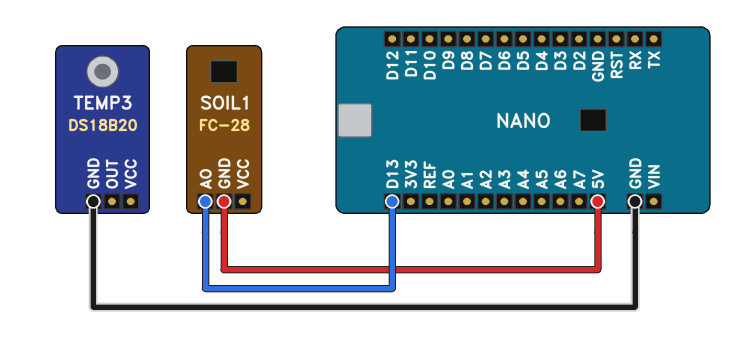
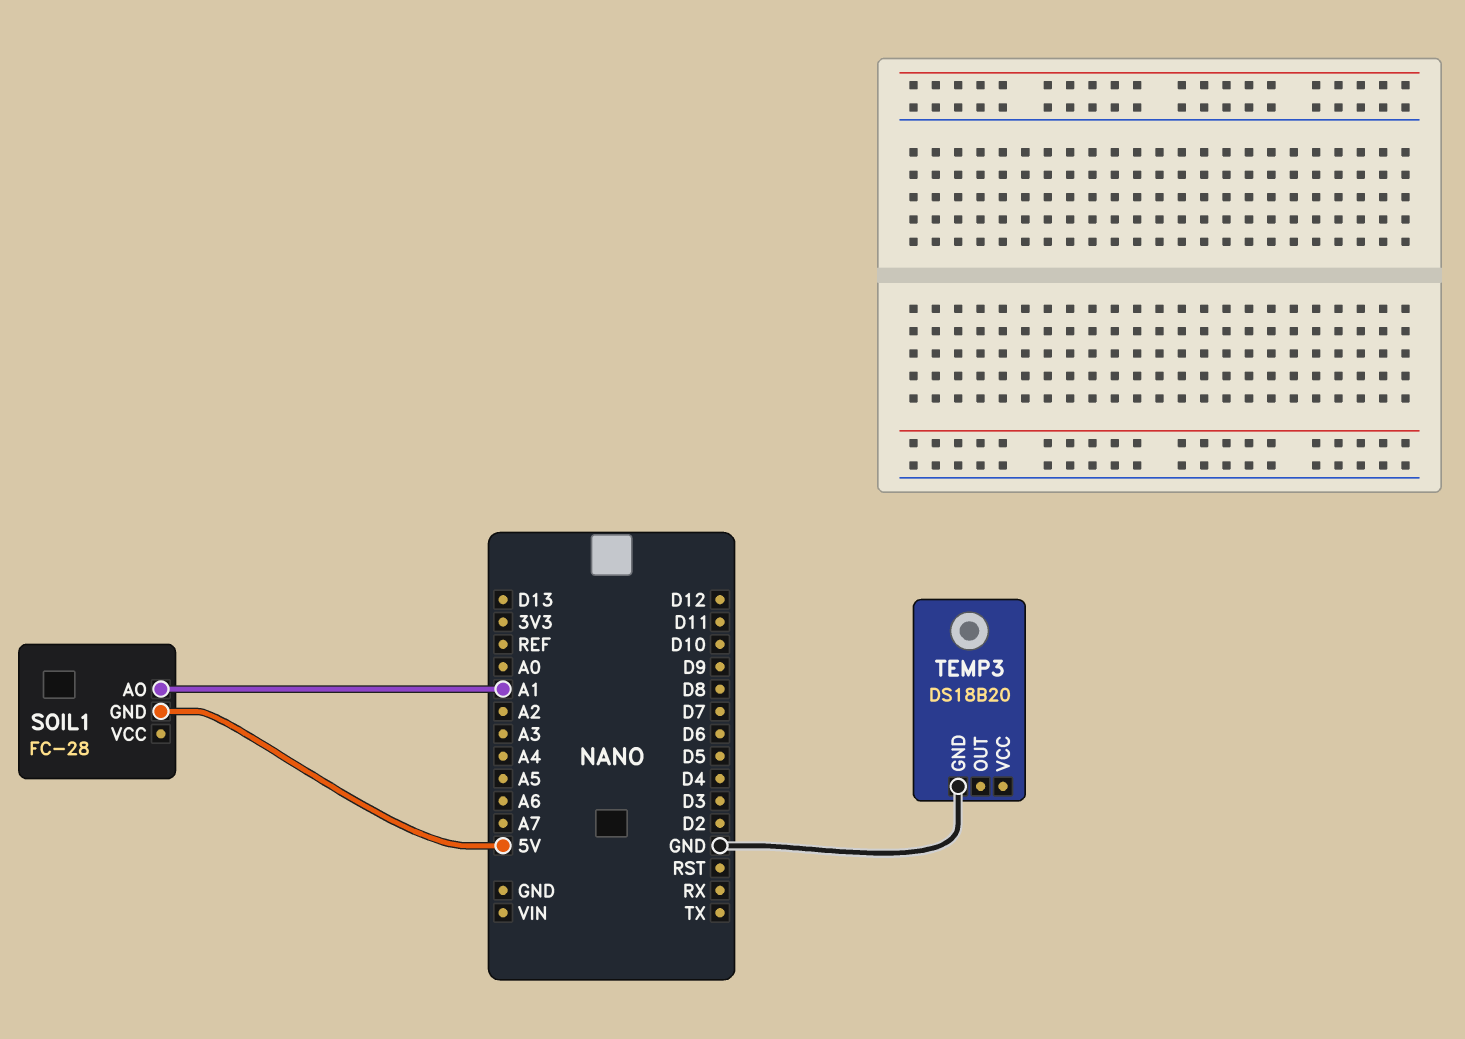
SOIL1 pin AO: D13 -> A1

